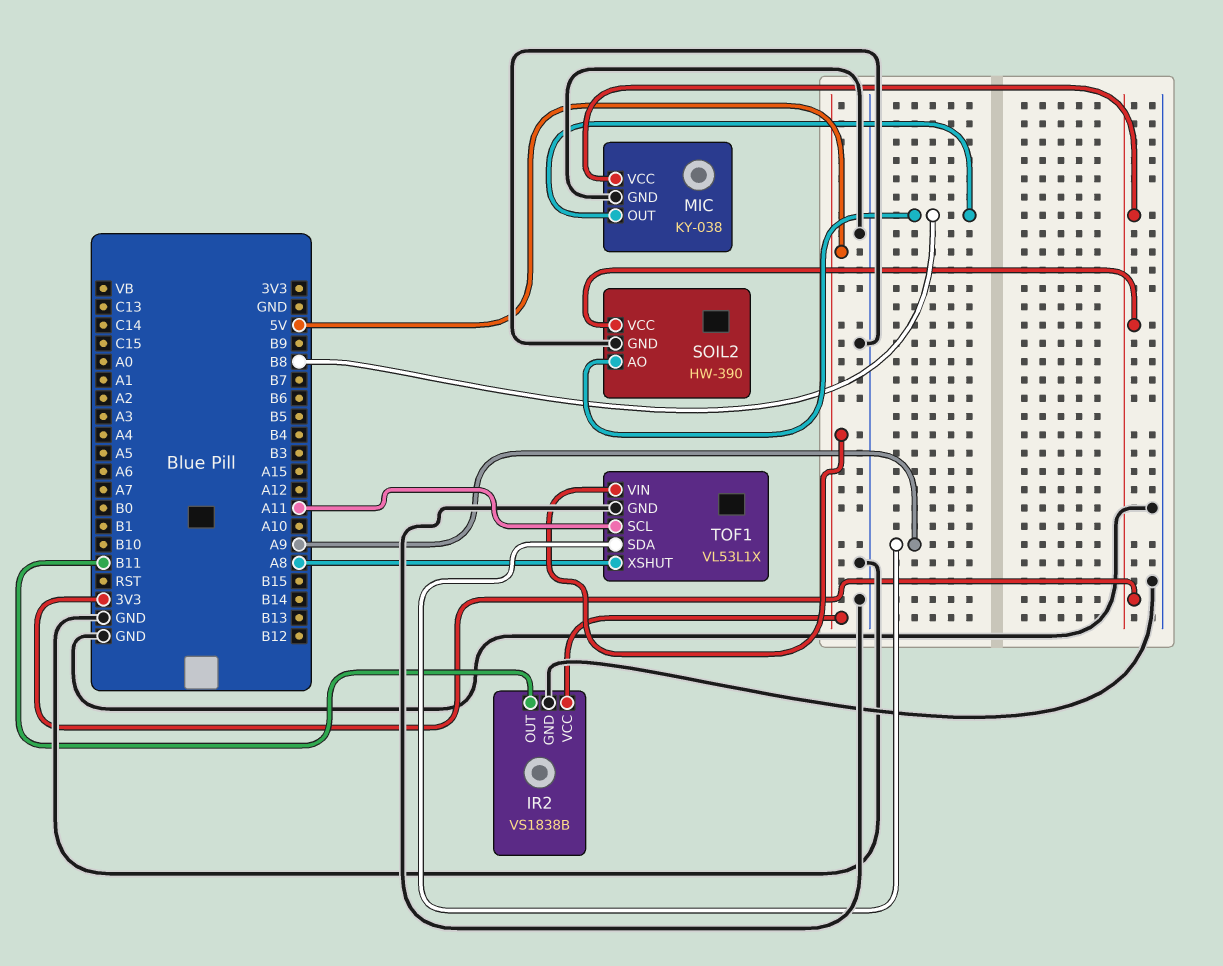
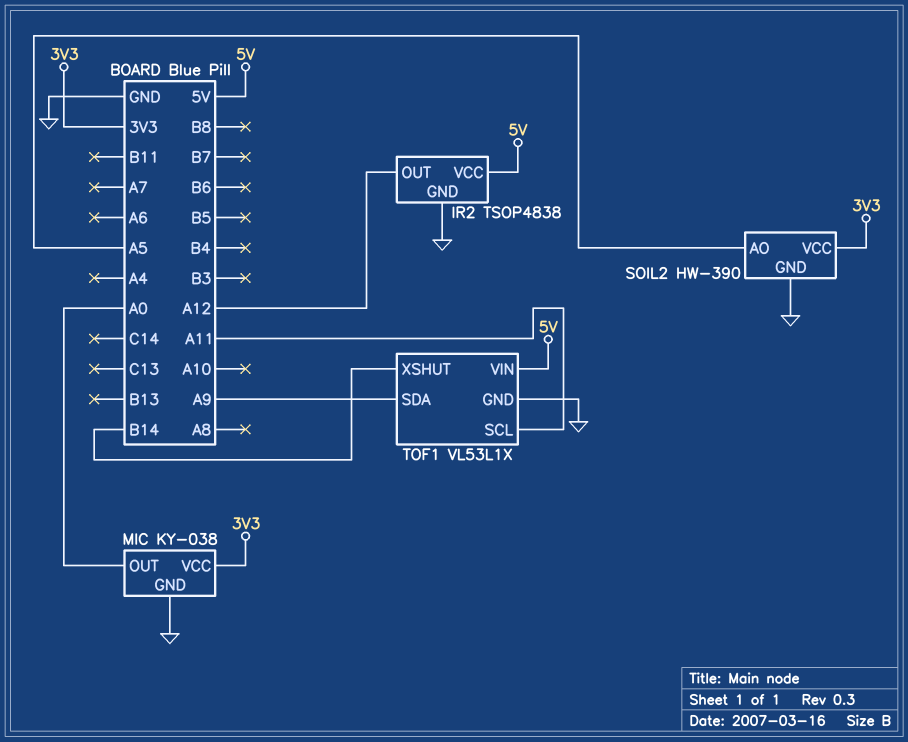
IR2: VS1838B -> TSOP4838
IR2 pin OUT: B11 -> A12
MIC pin OUT: B8 -> A0
SOIL2 pin AO: B8 -> A5
TOF1 pin XSHUT: A8 -> B14

